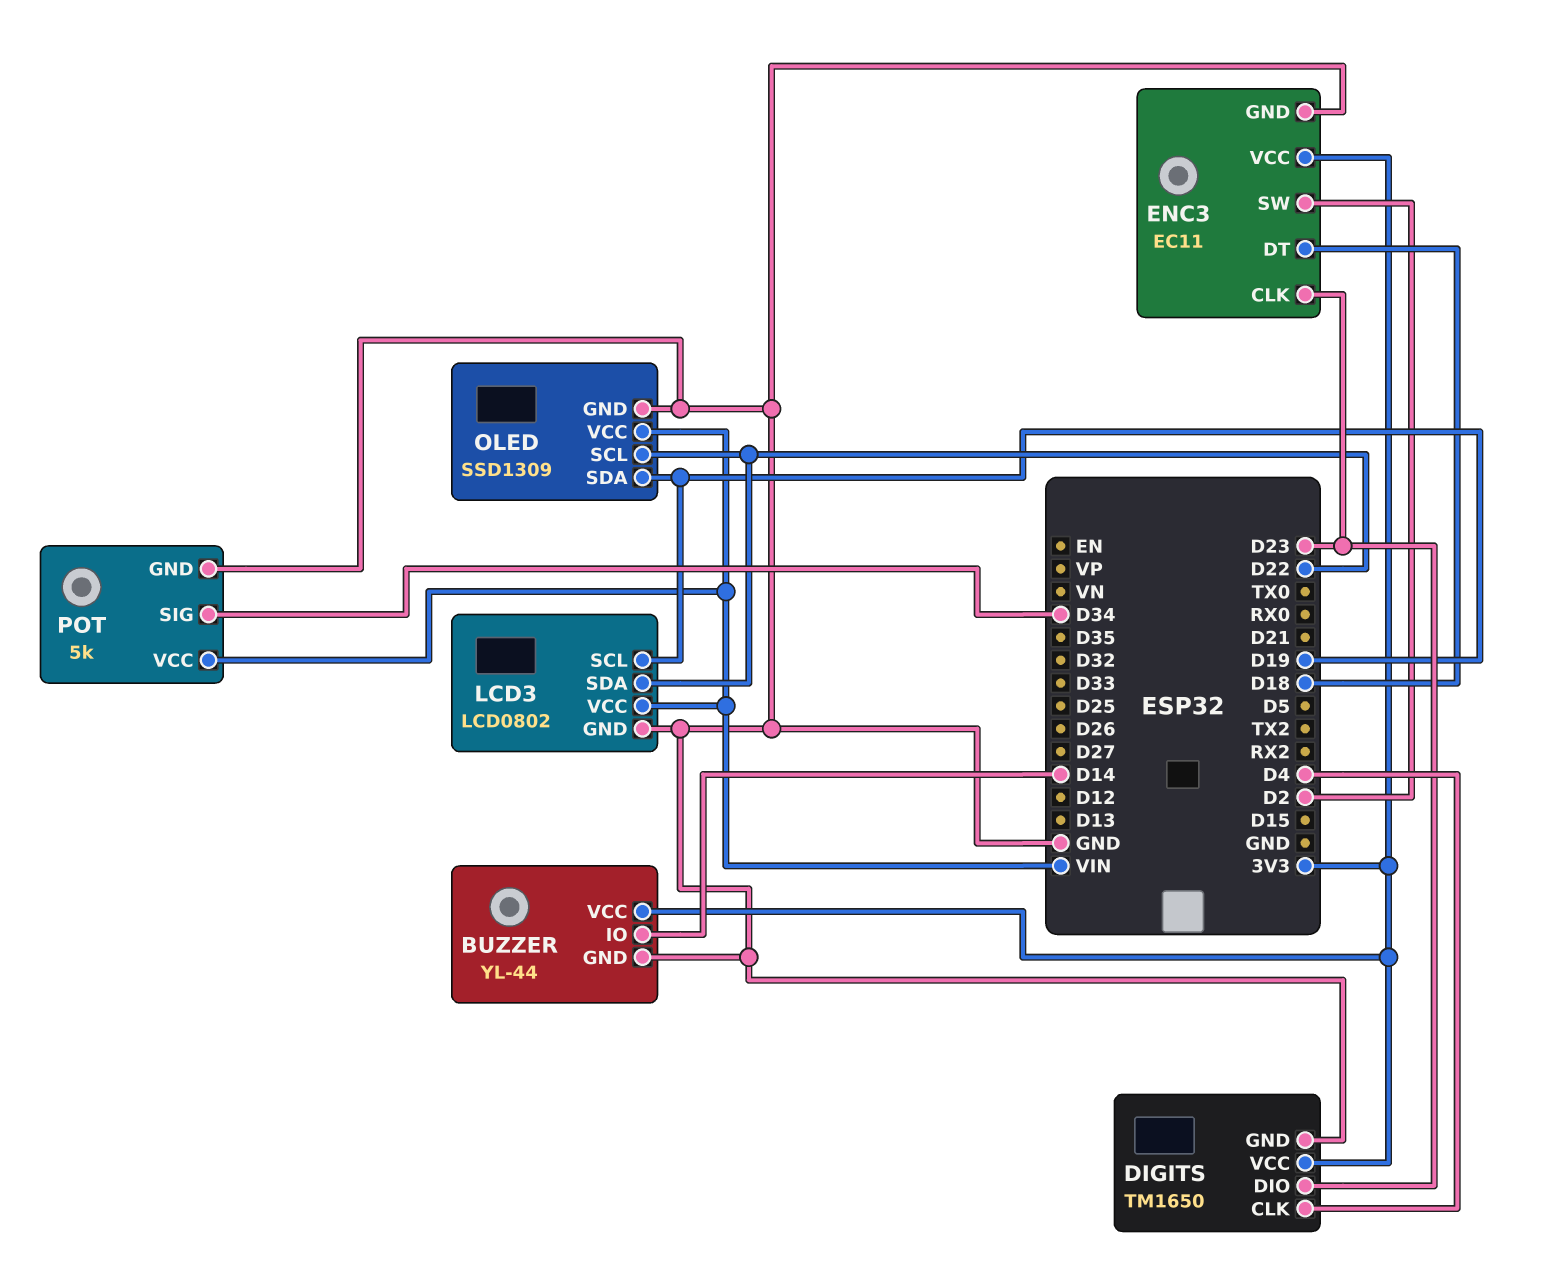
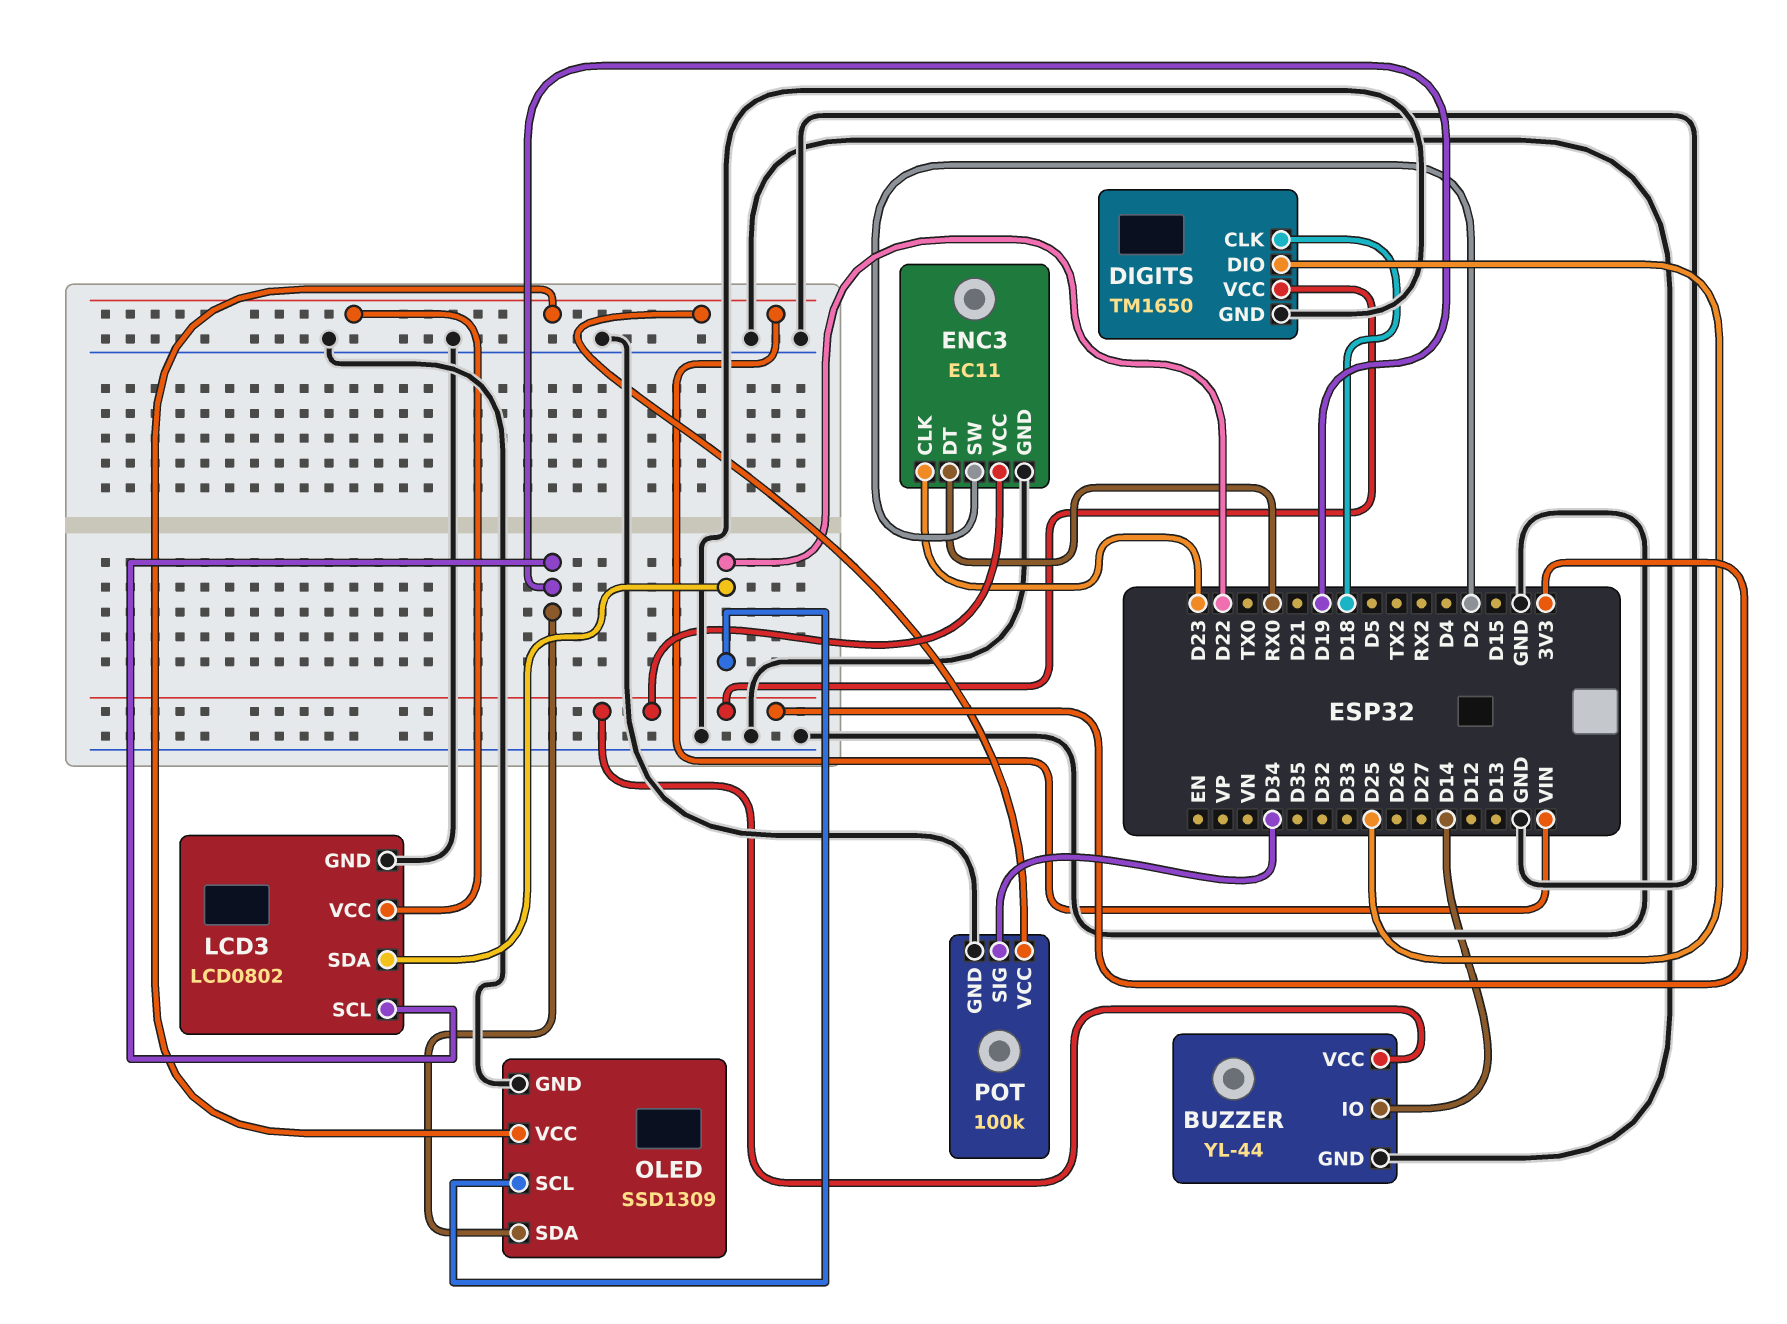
DIGITS pin CLK: D4 -> D18
DIGITS pin DIO: D23 -> D25
ENC3 pin DT: D18 -> RX0
POT: 5k -> 100k

